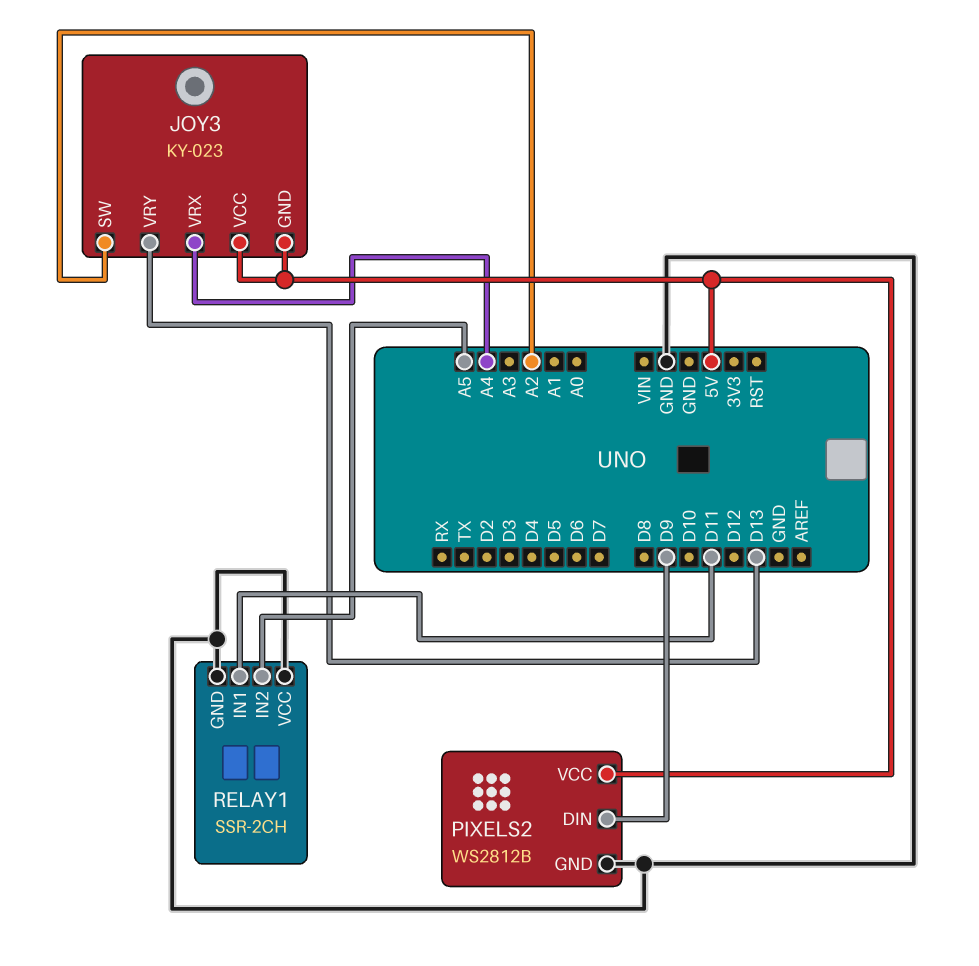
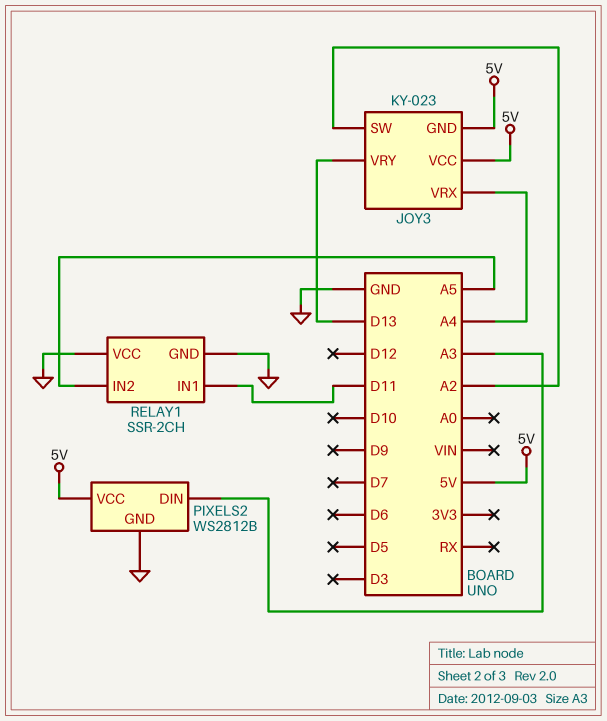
PIXELS2 pin DIN: D9 -> A3

